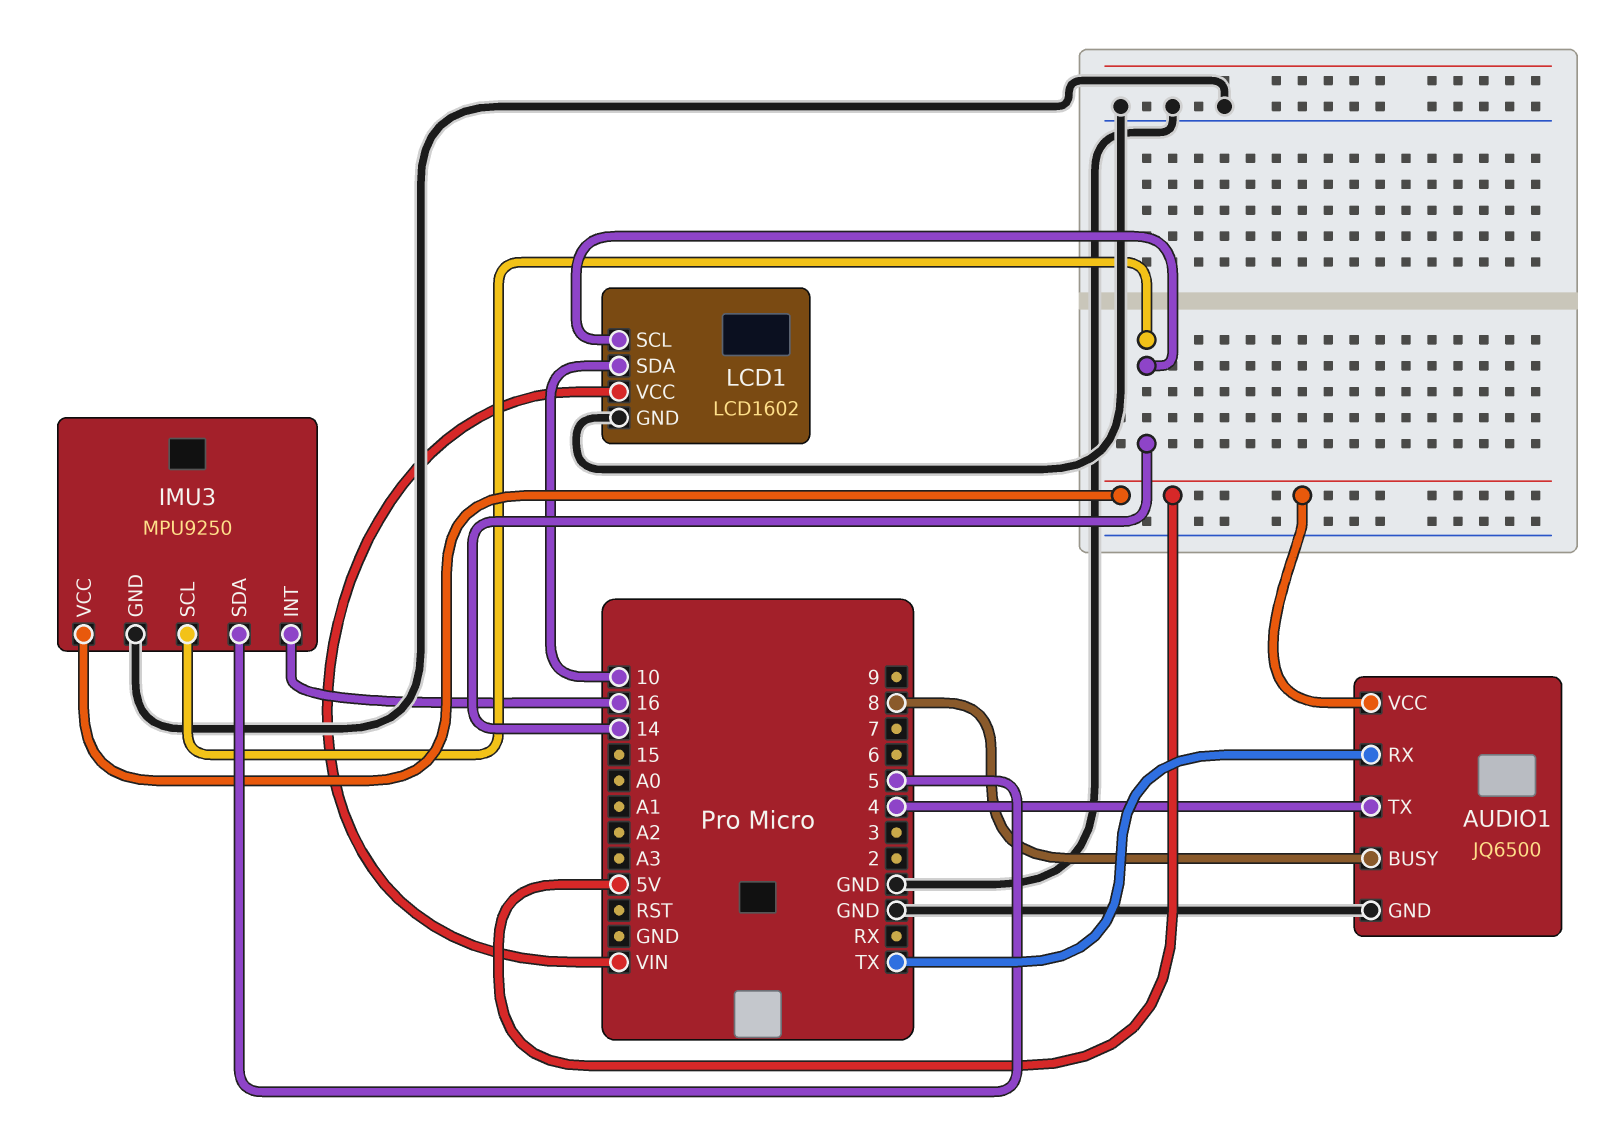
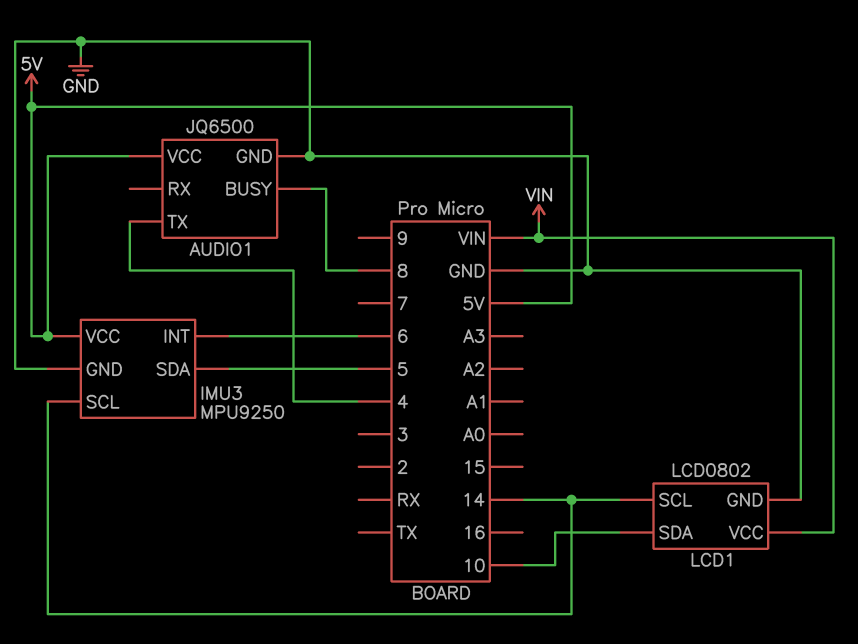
AUDIO1 pin RX: TX -> none
IMU3 pin INT: 16 -> 6
LCD1: LCD1602 -> LCD0802

